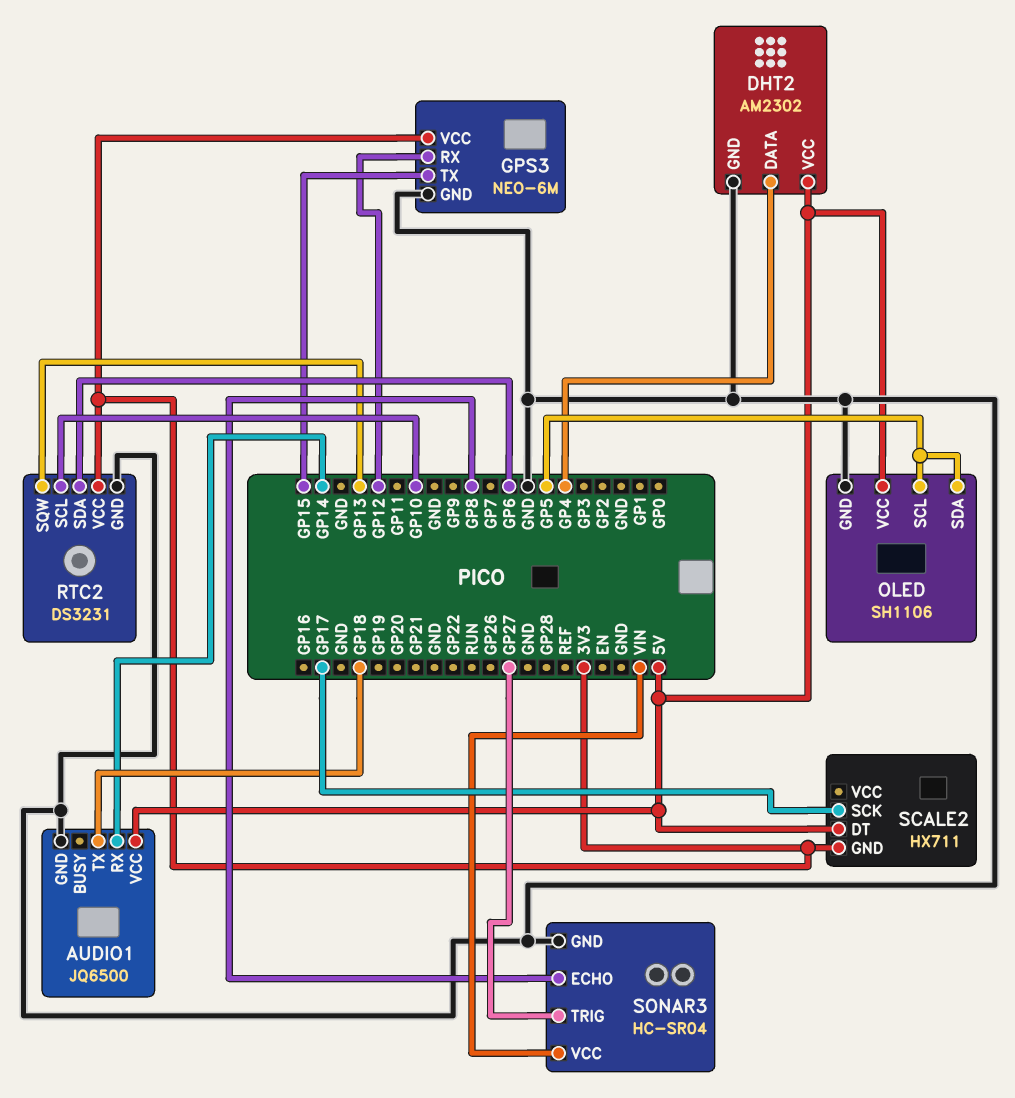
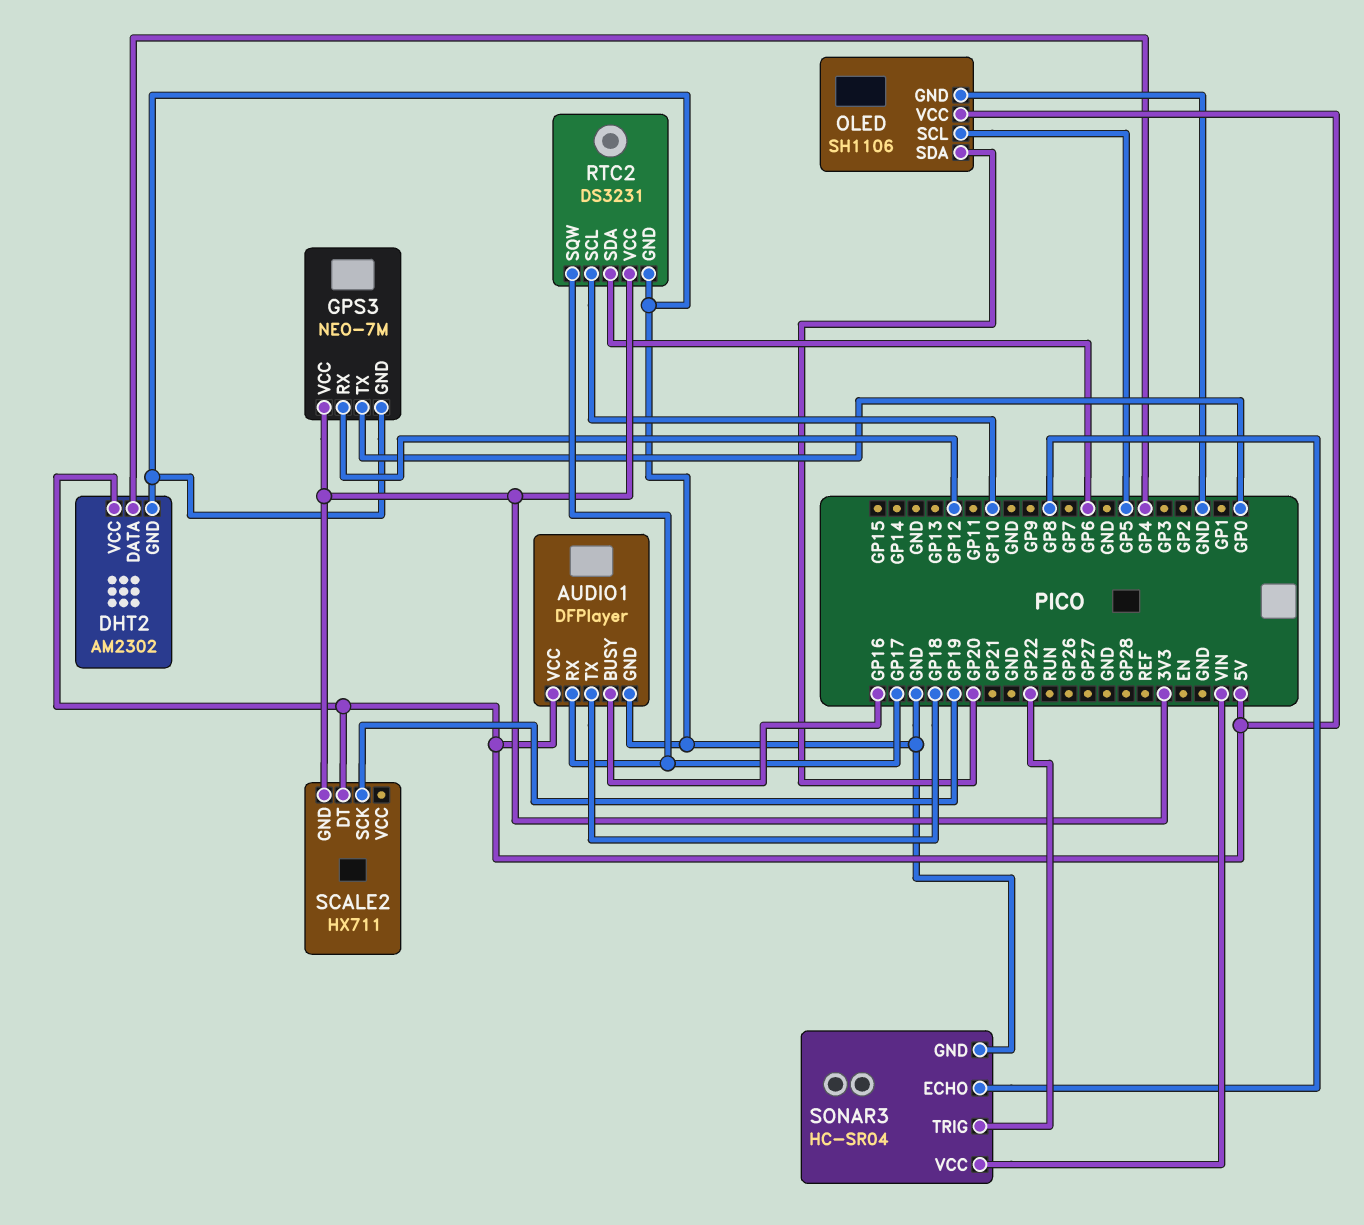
AUDIO1: JQ6500 -> DFPlayer
AUDIO1 pin BUSY: none -> GP16
AUDIO1 pin RX: GP14 -> GP17
GPS3: NEO-6M -> NEO-7M
GPS3 pin TX: GP15 -> GP0
OLED pin SDA: GP5 -> GP20
RTC2 pin SQW: GP13 -> GP17
SCALE2 pin SCK: GP17 -> GP19
SONAR3 pin TRIG: GP27 -> GP22

